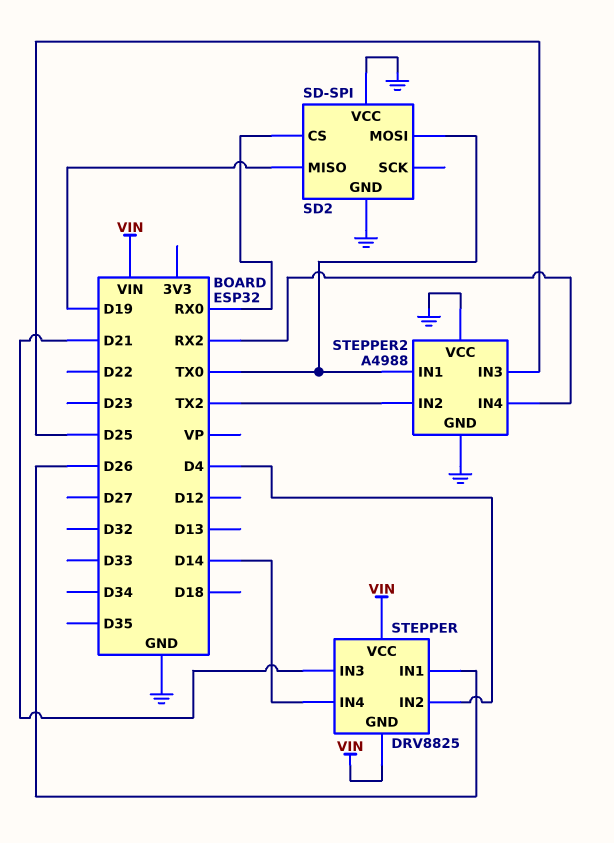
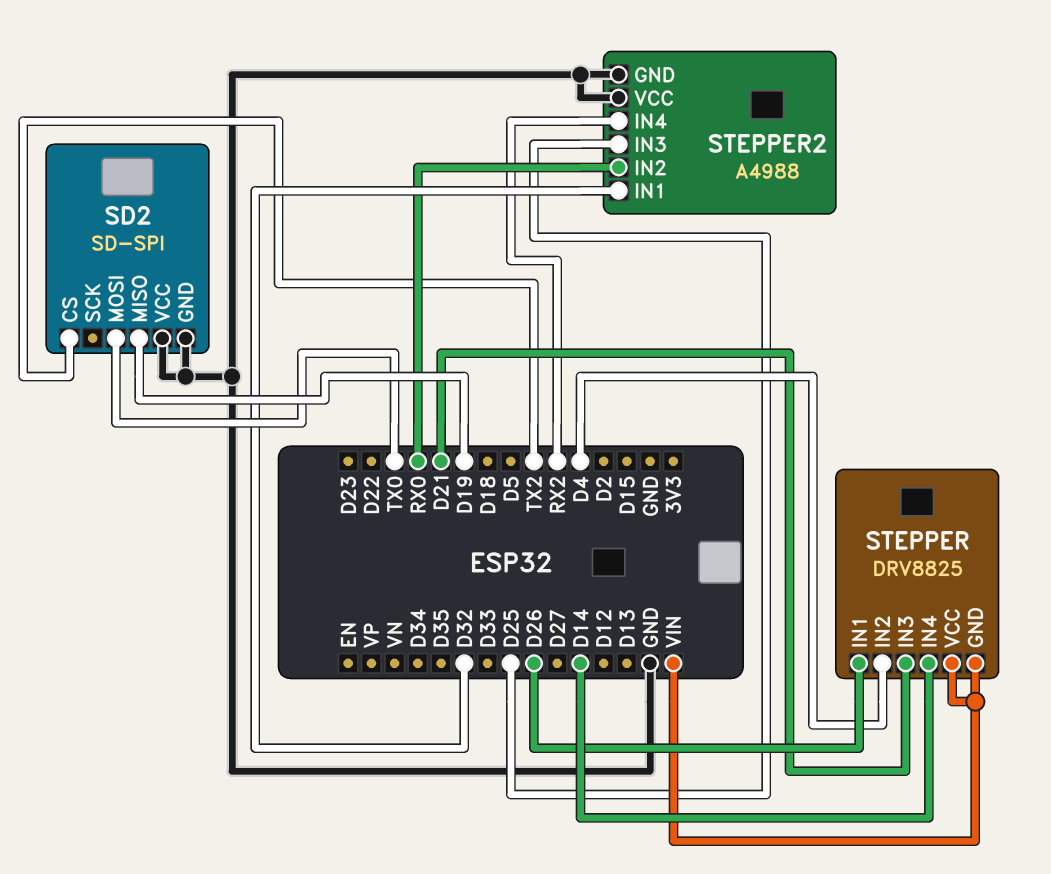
SD2 pin CS: RX0 -> TX2
STEPPER2 pin IN1: TX0 -> D32
STEPPER2 pin IN2: TX2 -> RX0

